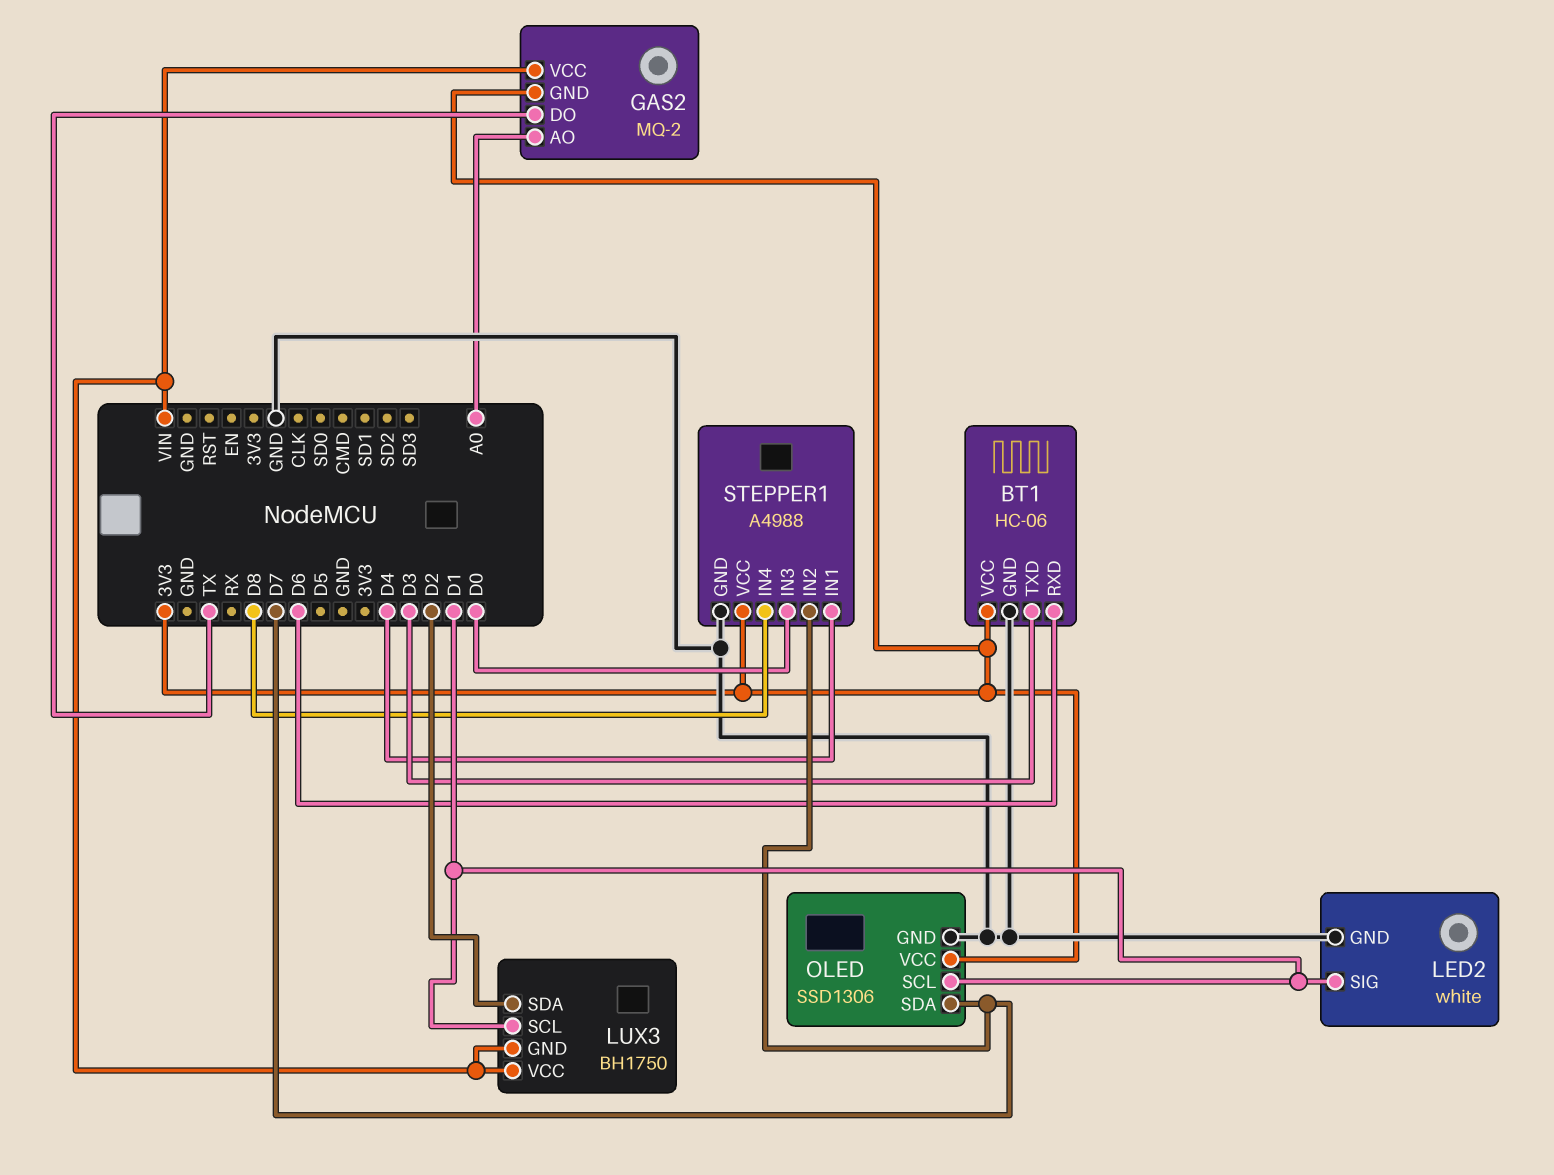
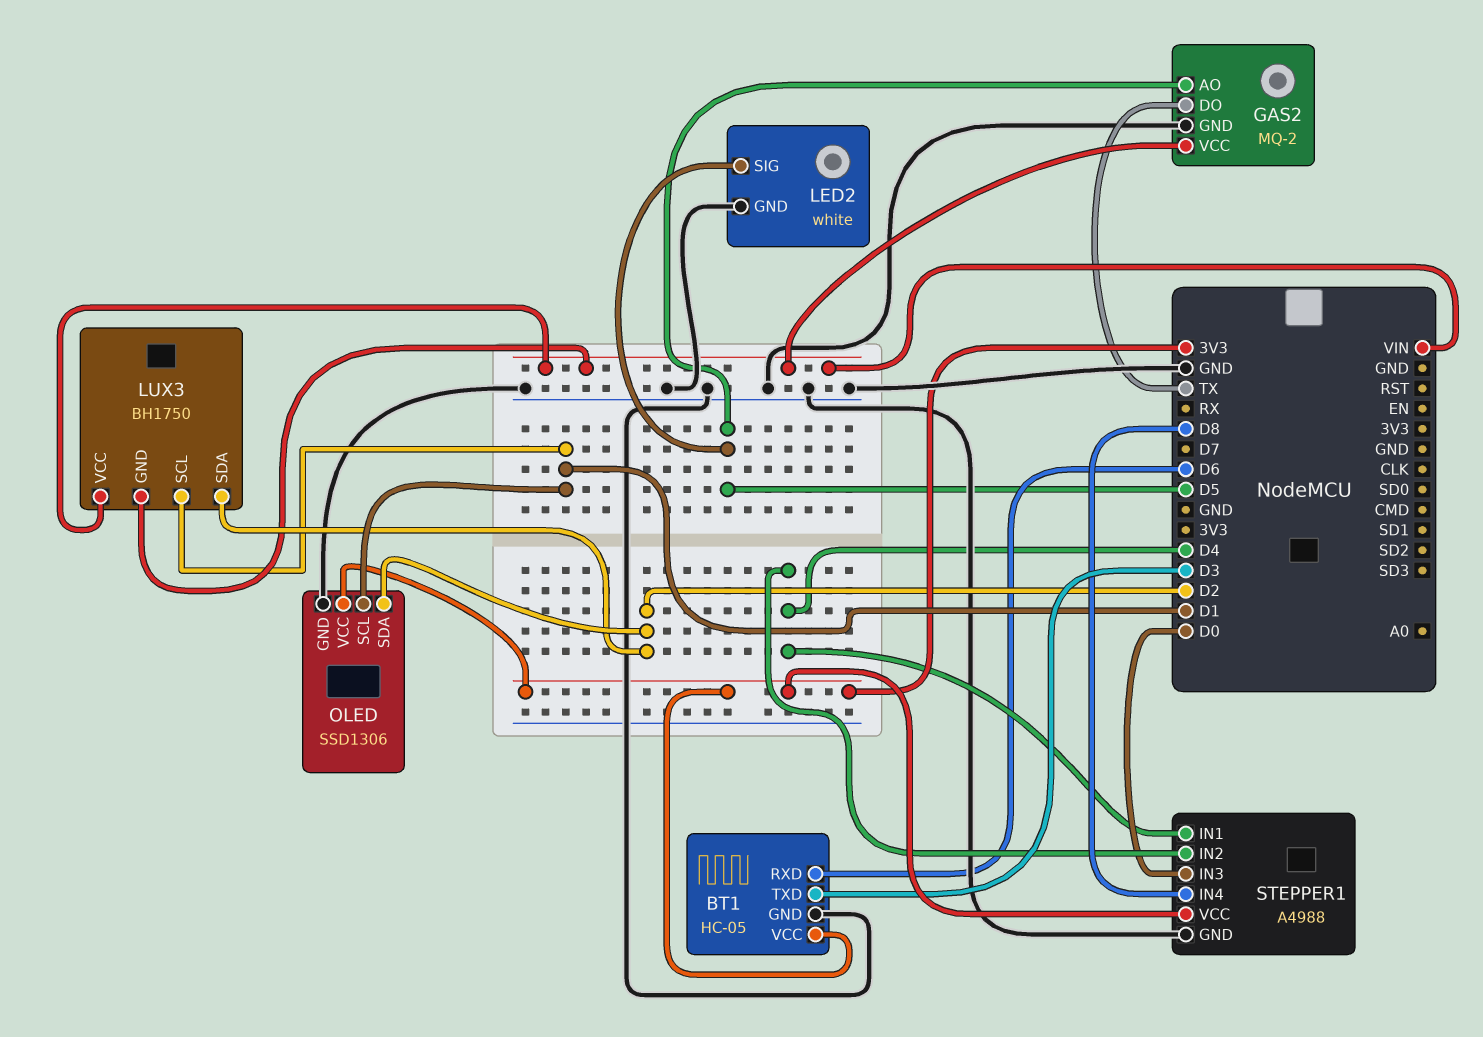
BT1: HC-06 -> HC-05
GAS2 pin AO: A0 -> D5
GAS2 pin GND: 3V3 -> GND
LED2 pin SIG: D1 -> D5
OLED pin SDA: D7 -> D2
STEPPER1 pin IN2: D7 -> D4

